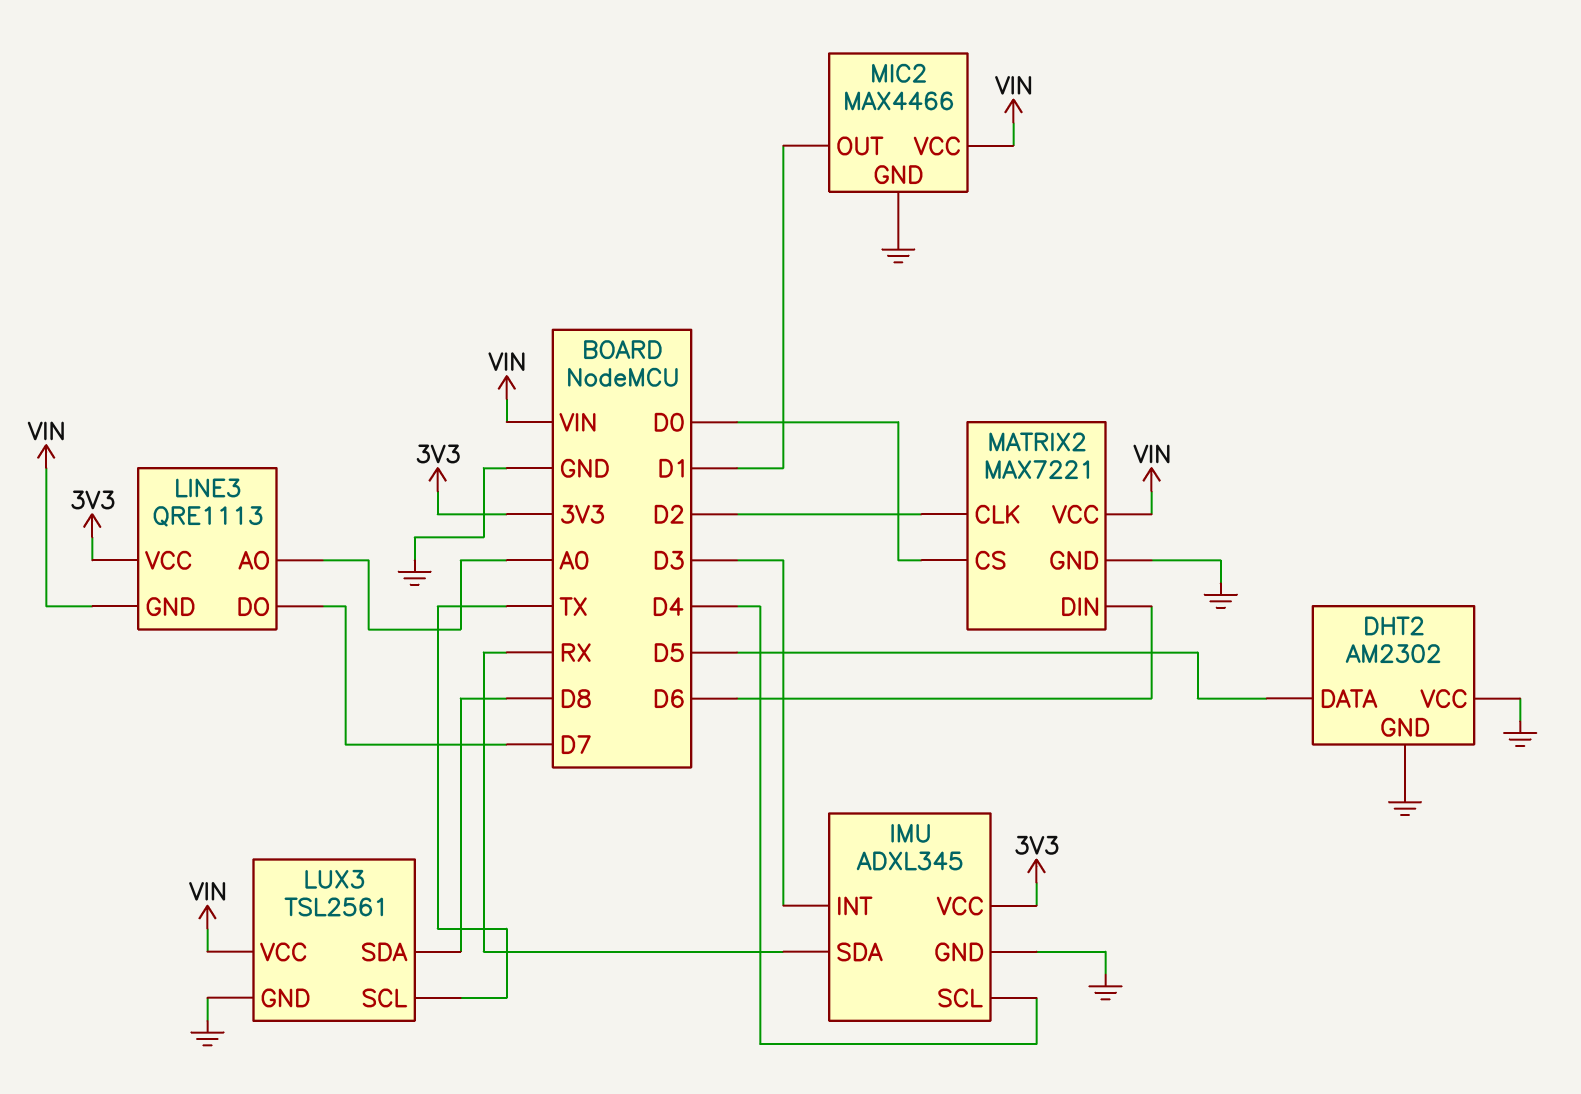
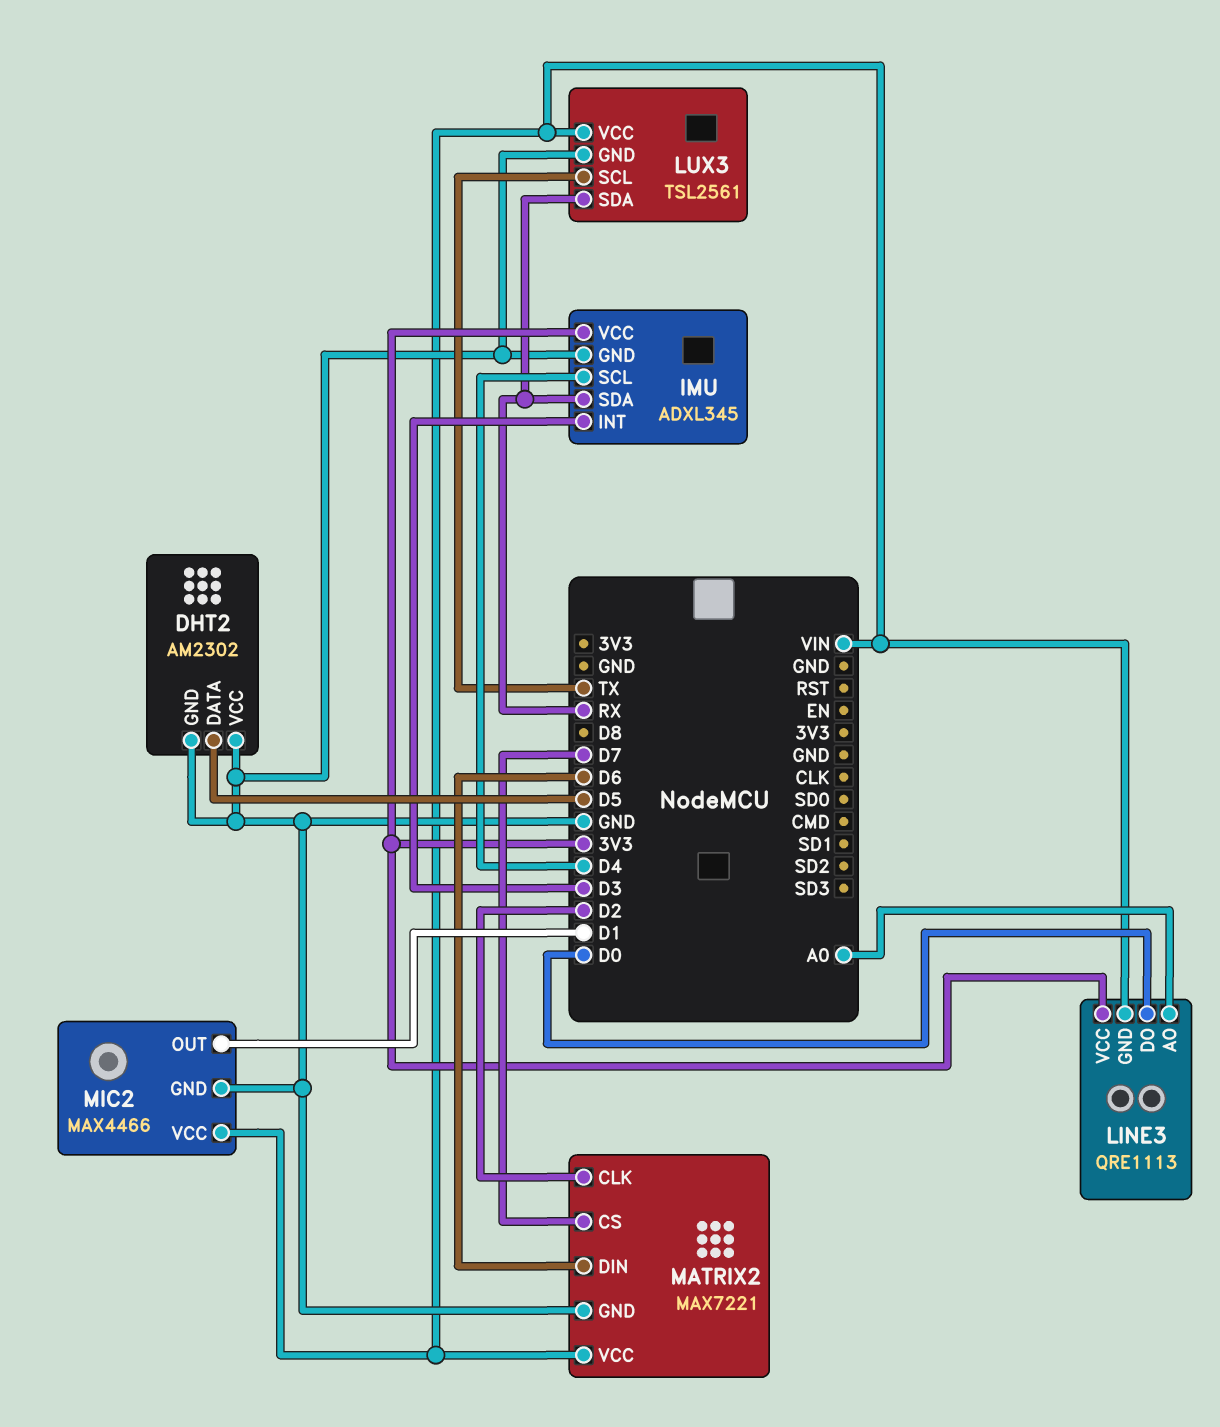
LINE3 pin DO: D7 -> D0
LUX3 pin SDA: D8 -> RX
MATRIX2 pin CS: D0 -> D7

